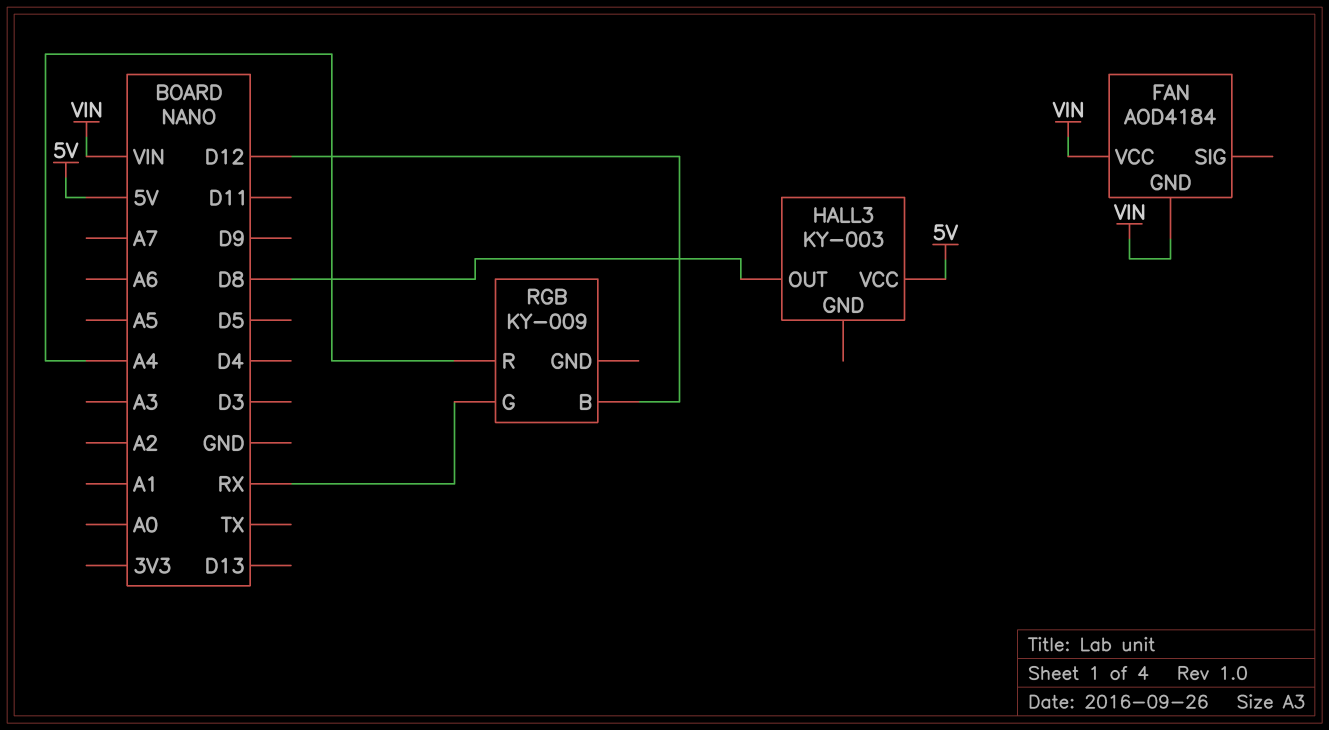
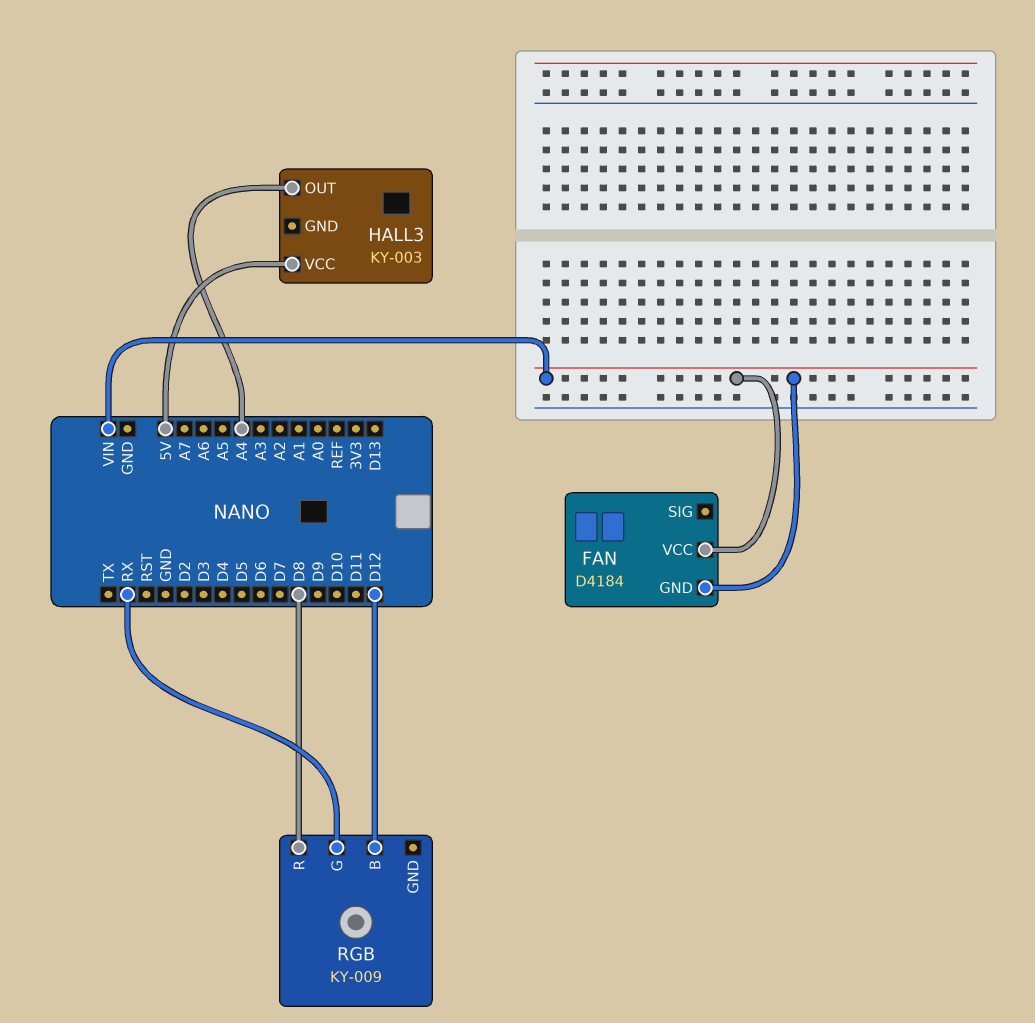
FAN: AOD4184 -> D4184
HALL3 pin OUT: D8 -> A4
RGB pin R: A4 -> D8

